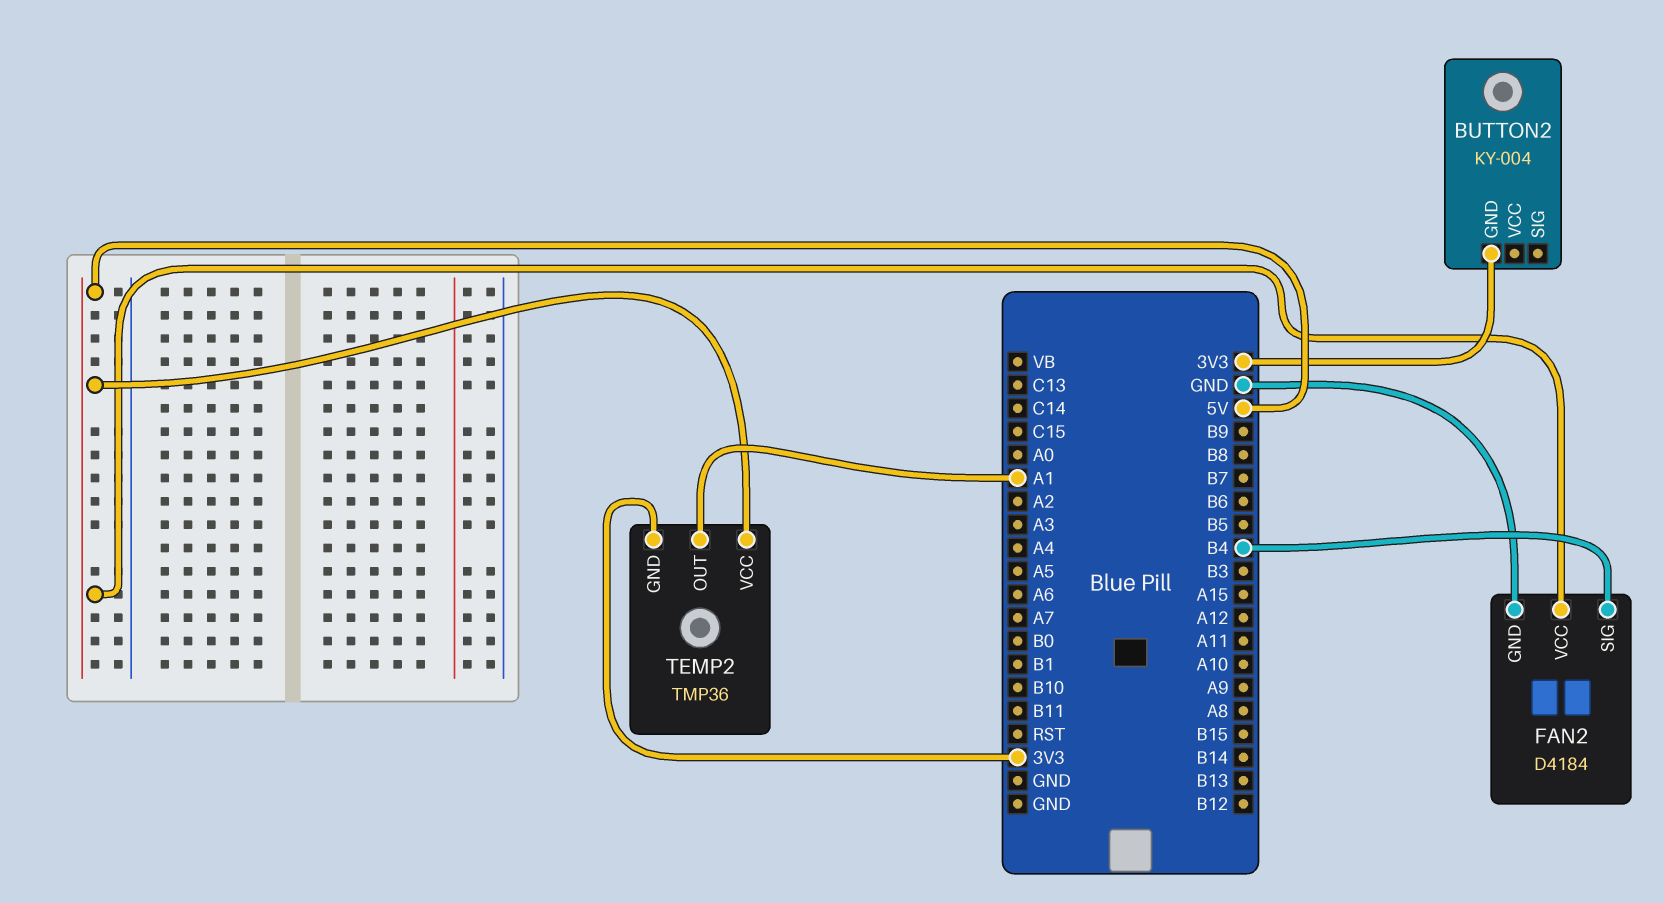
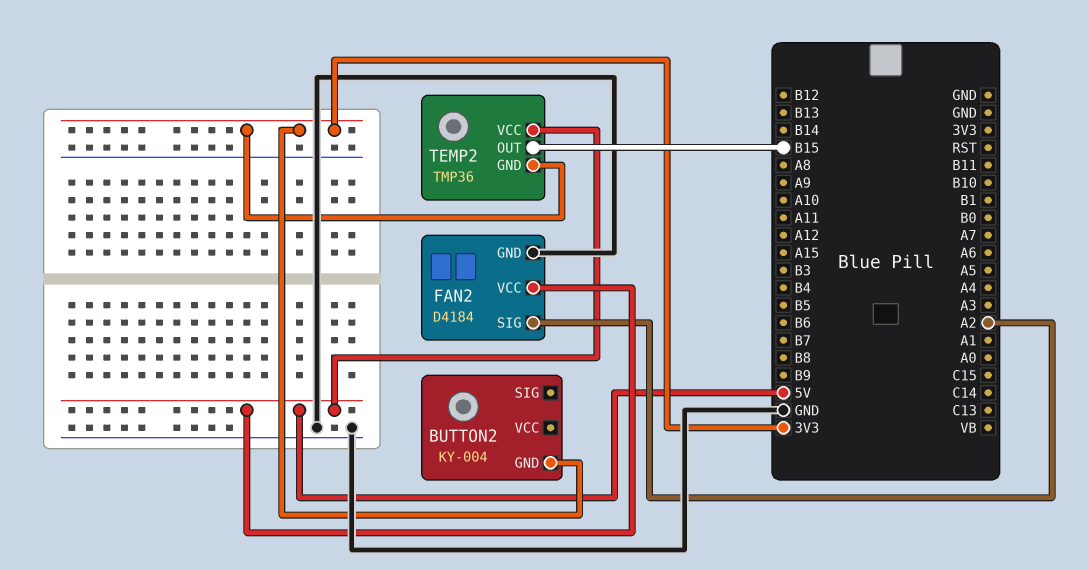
FAN2 pin SIG: B4 -> A2
TEMP2 pin OUT: A1 -> B15

